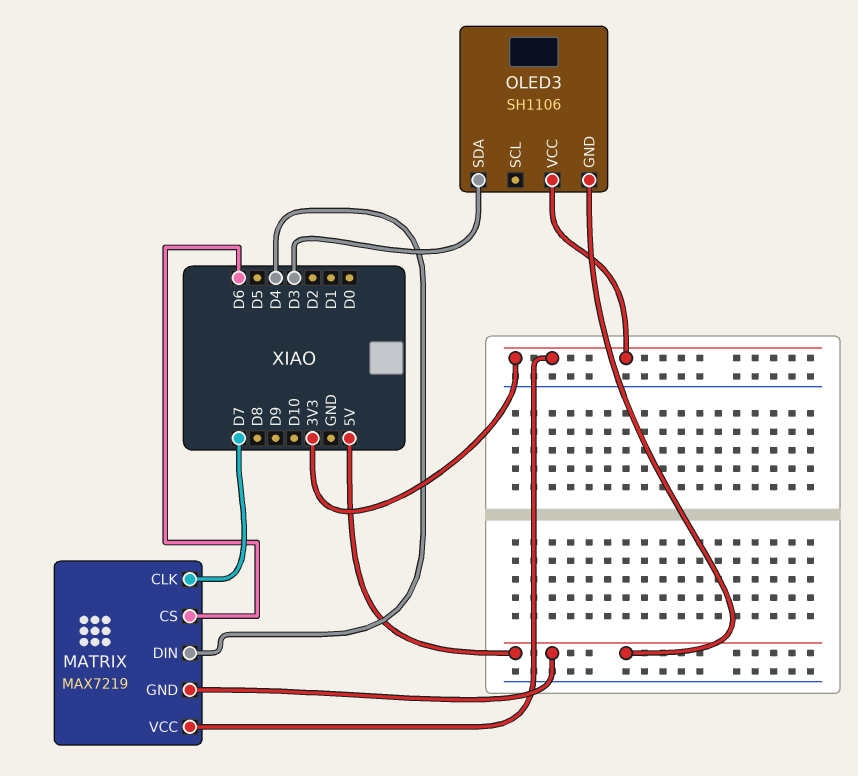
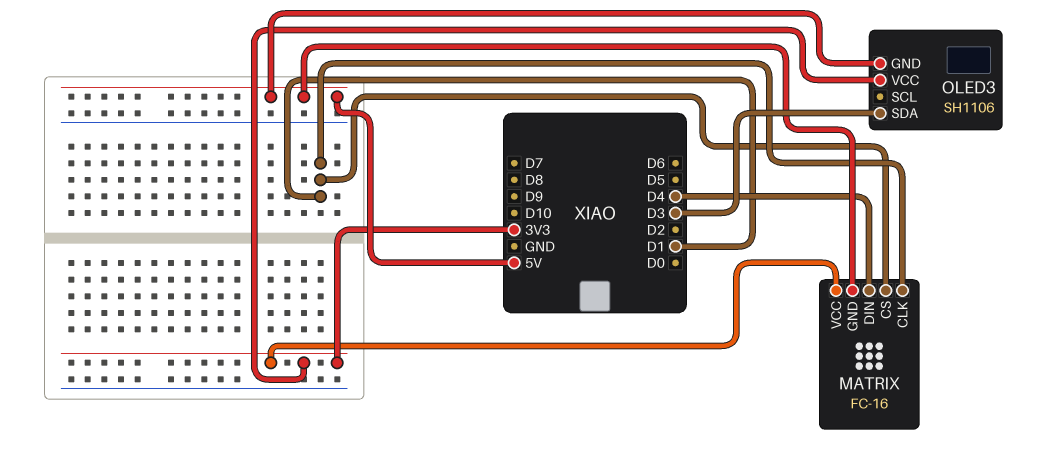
MATRIX: MAX7219 -> FC-16
MATRIX pin CLK: D7 -> D1
MATRIX pin CS: D6 -> D1

